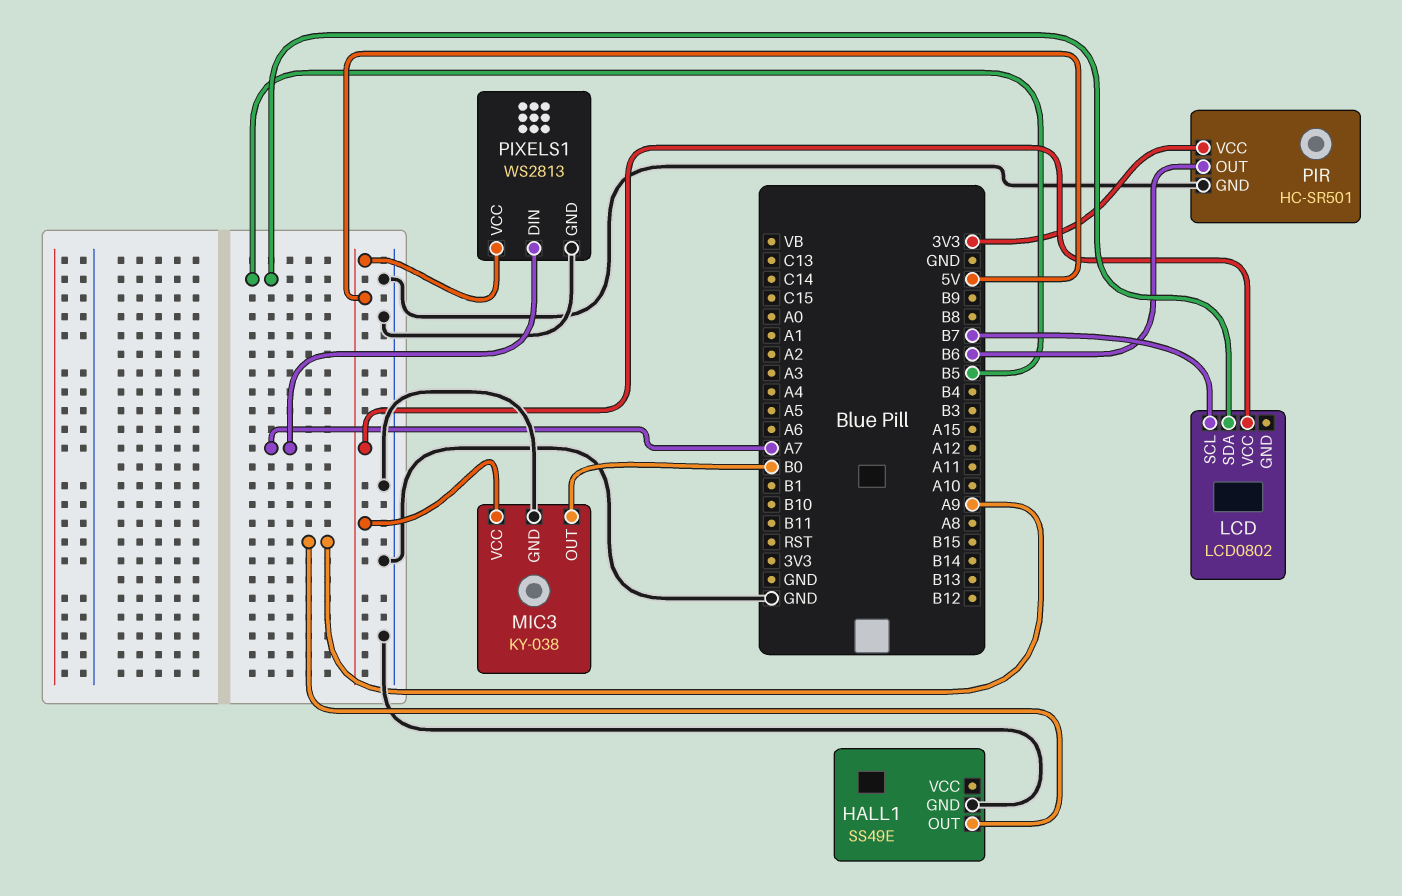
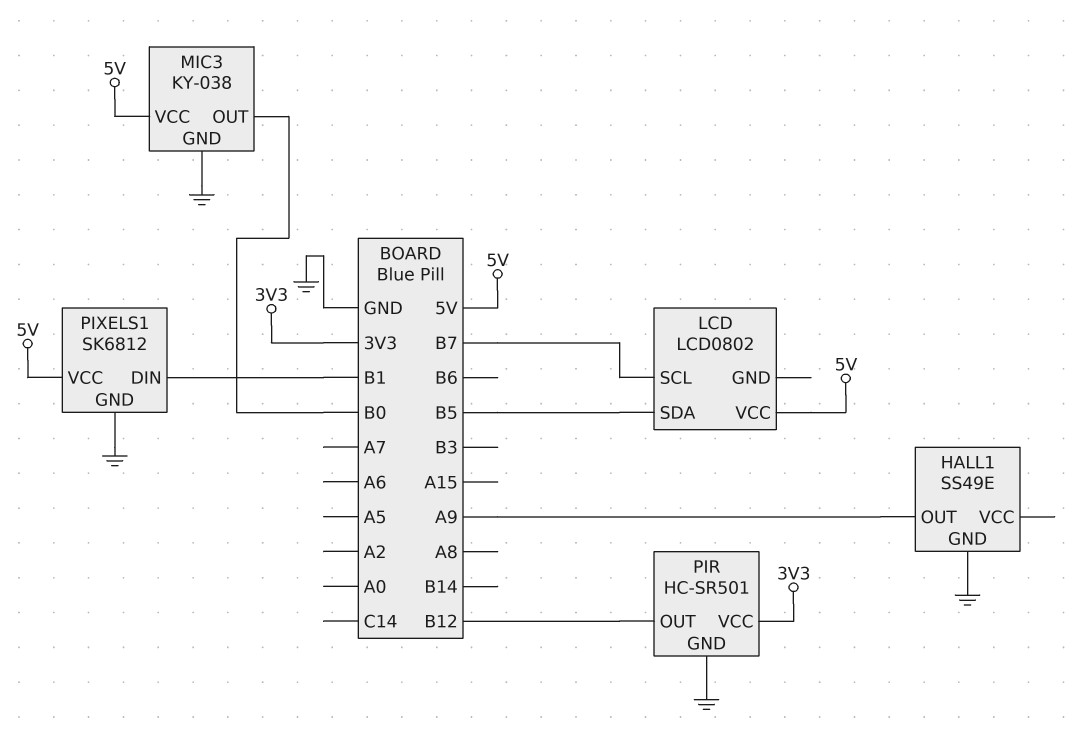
PIR pin OUT: B6 -> B12
PIXELS1: WS2813 -> SK6812
PIXELS1 pin DIN: A7 -> B1

